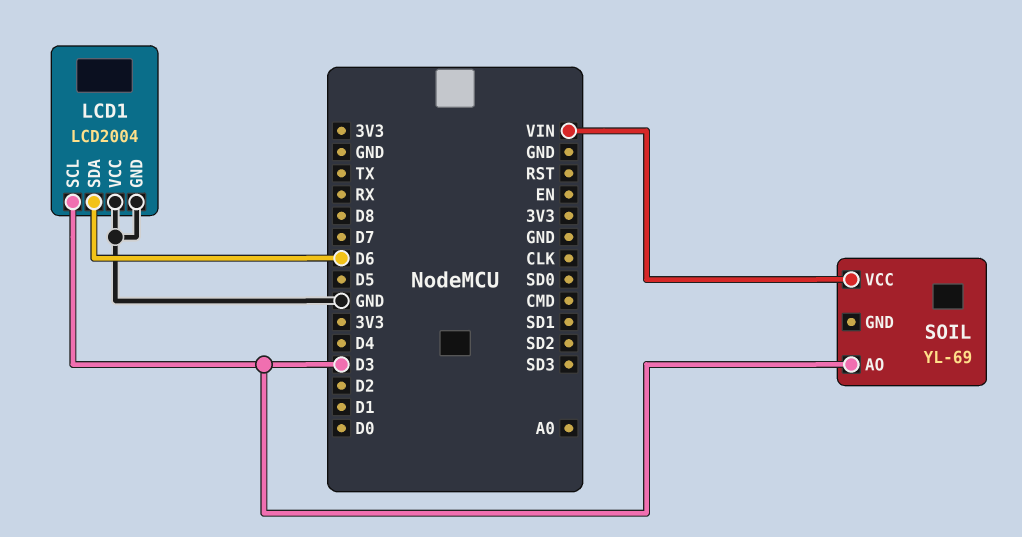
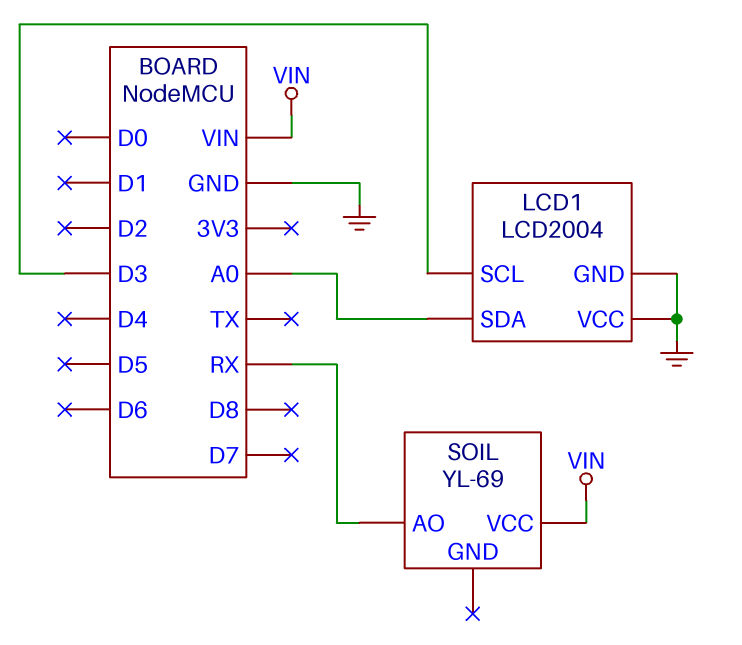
LCD1 pin SDA: D6 -> A0
SOIL pin AO: D3 -> RX

